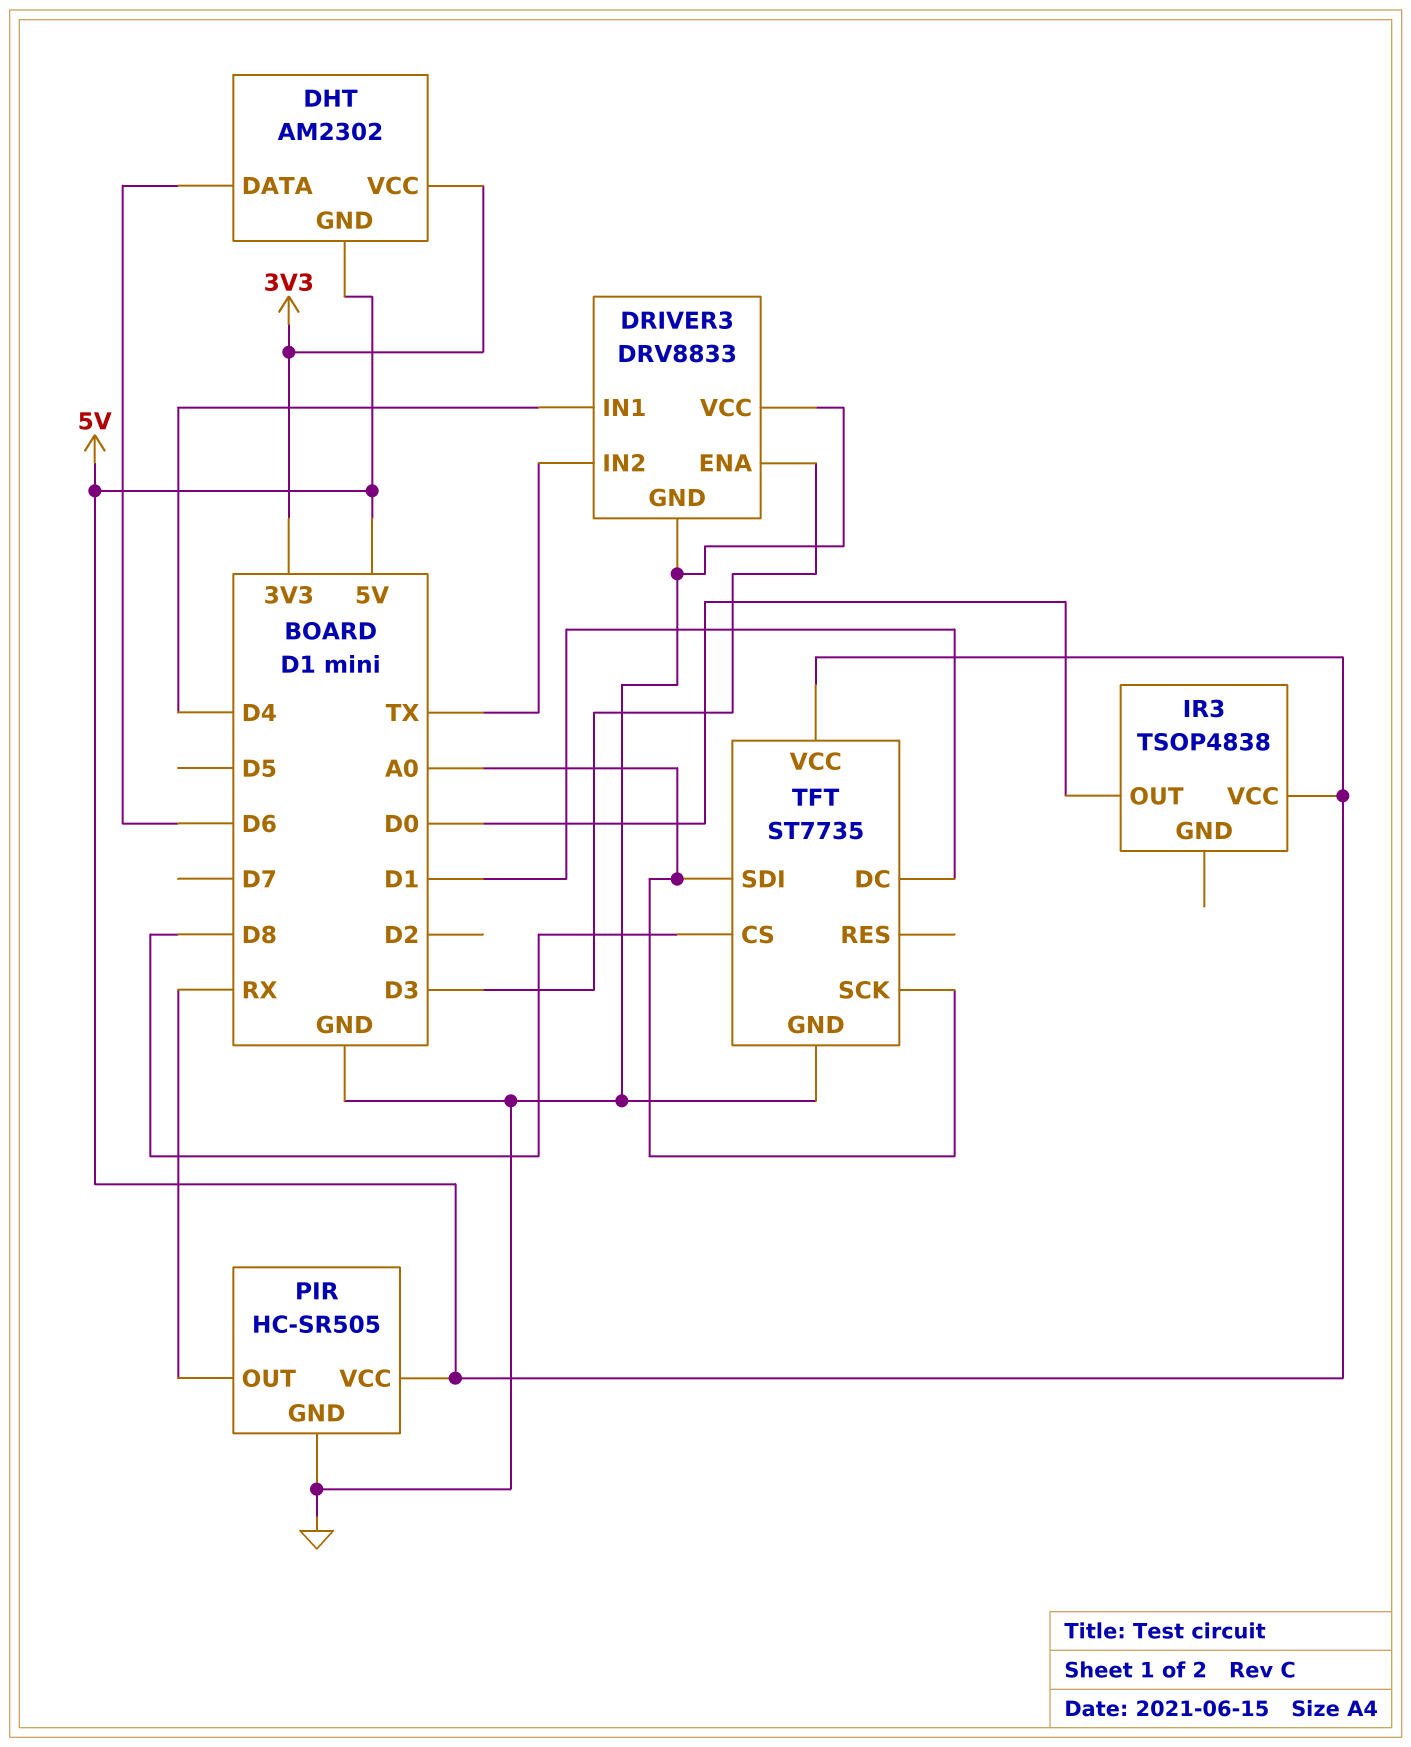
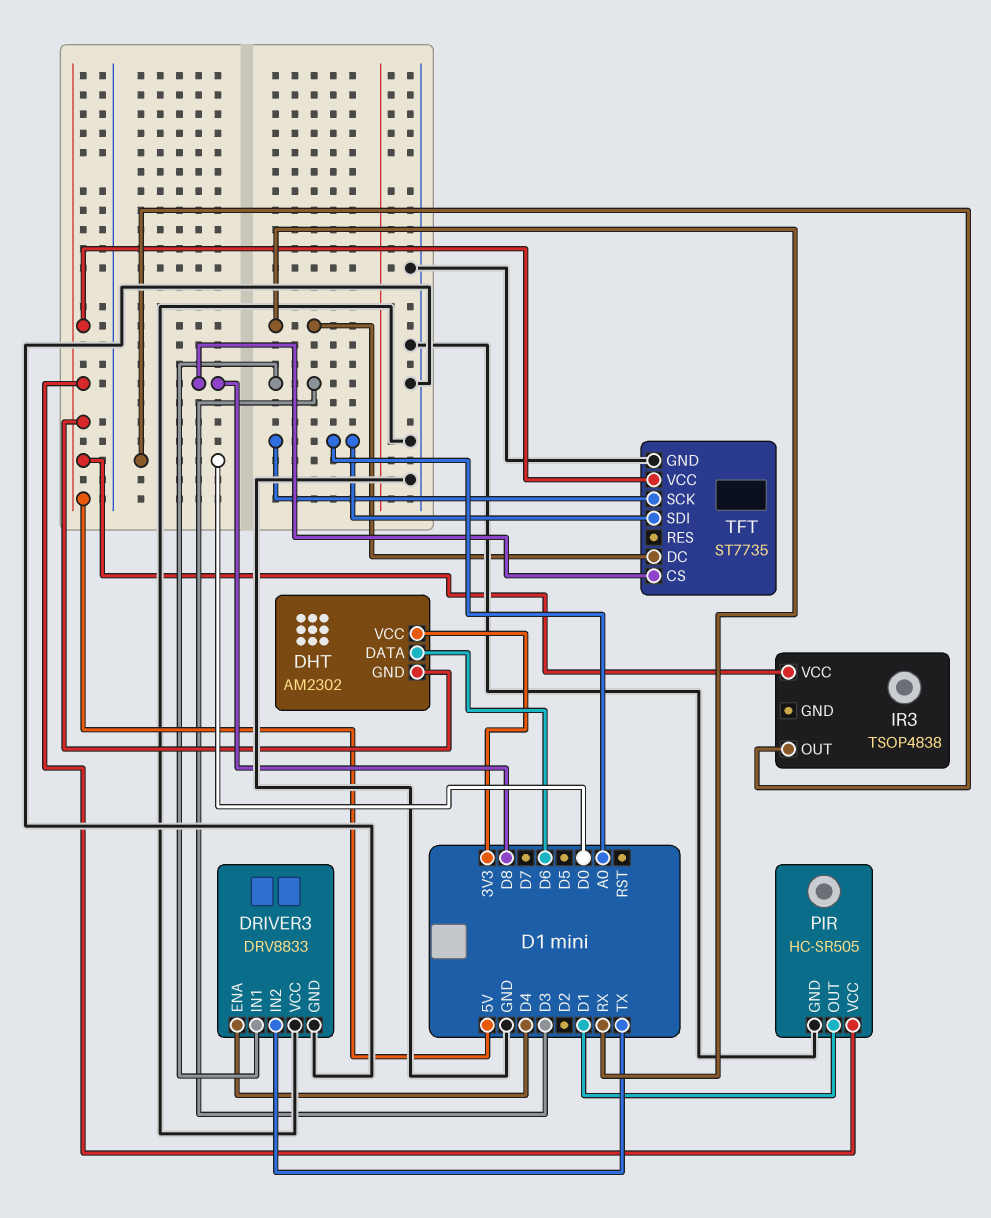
DRIVER3 pin ENA: D3 -> D4
DRIVER3 pin IN1: D4 -> D3
PIR pin OUT: RX -> D1
TFT pin DC: D1 -> RX

